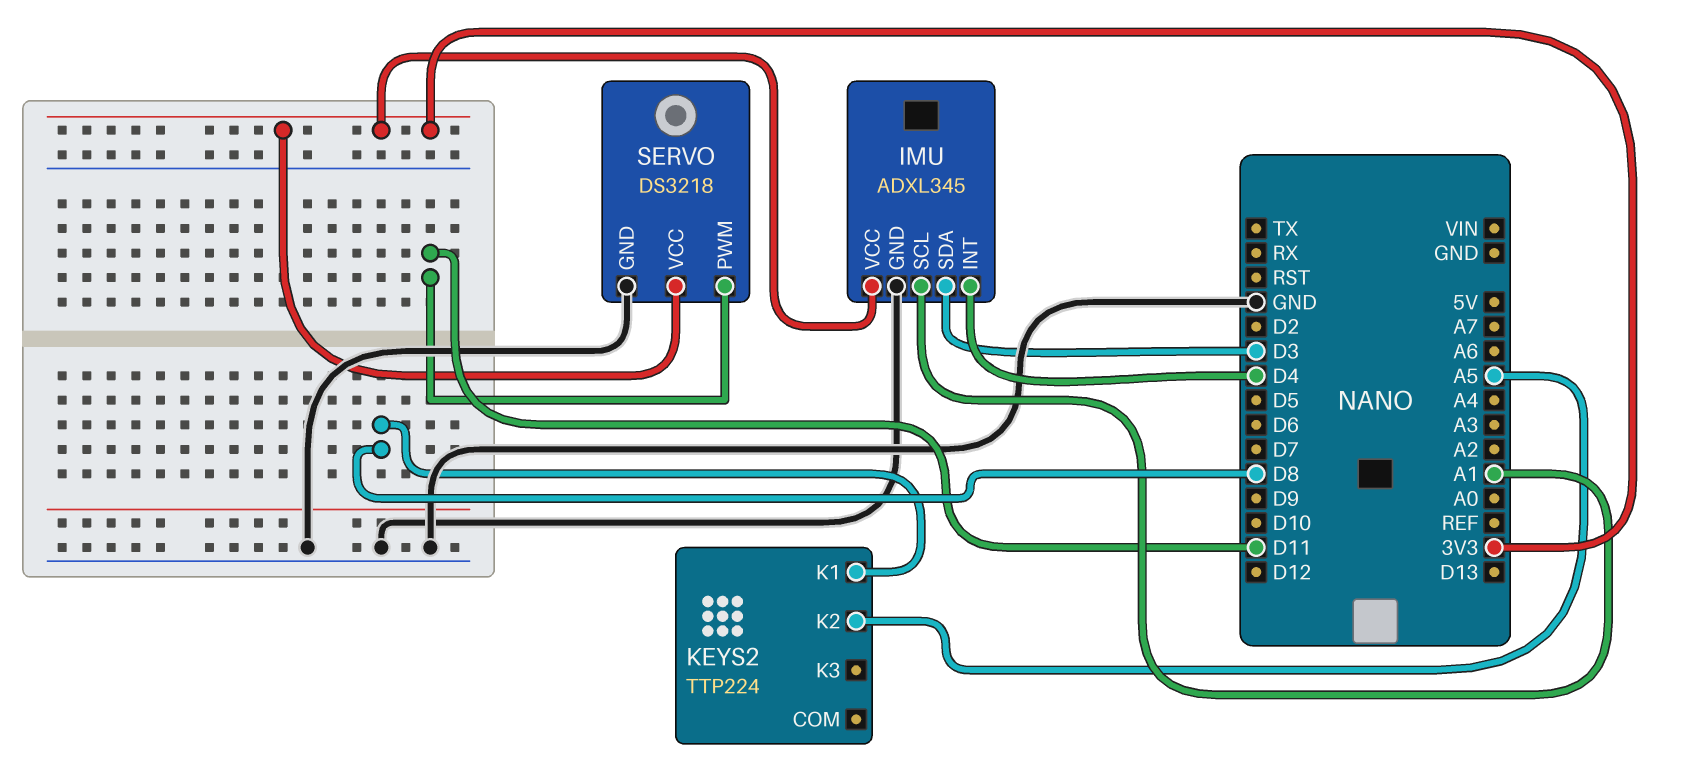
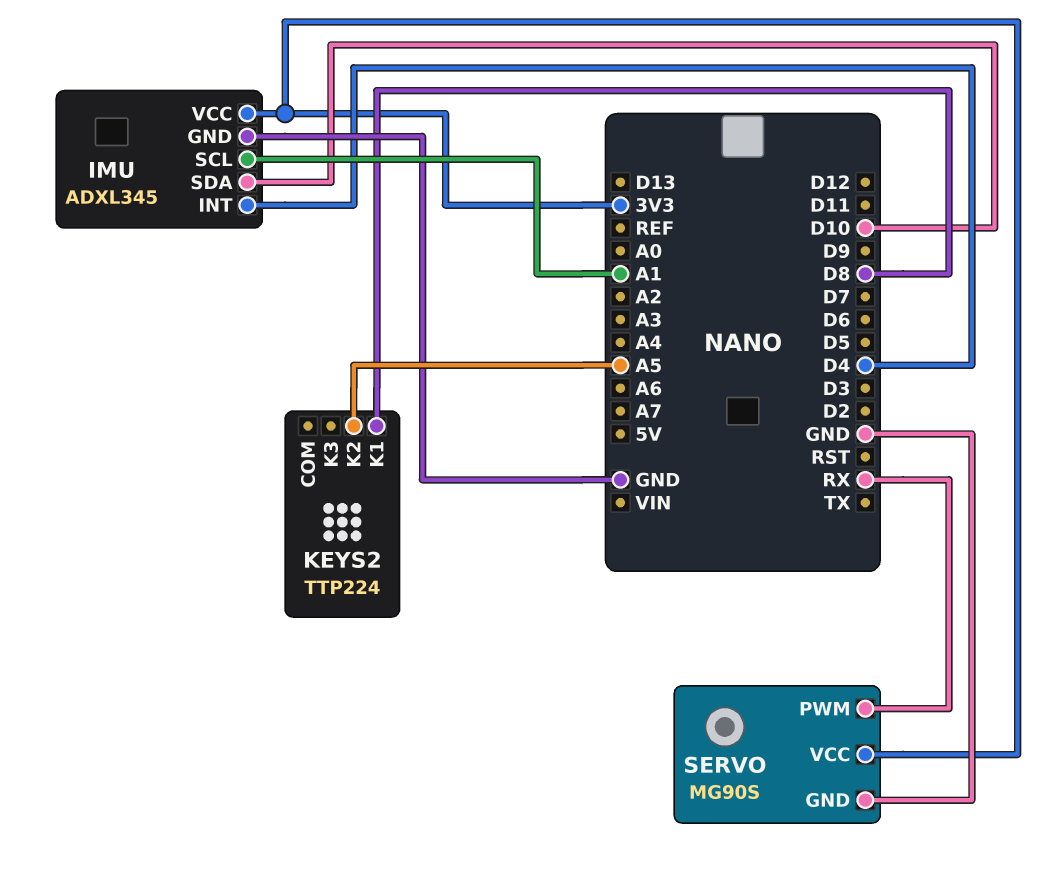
IMU pin SDA: D3 -> D10
SERVO: DS3218 -> MG90S
SERVO pin PWM: D11 -> RX

